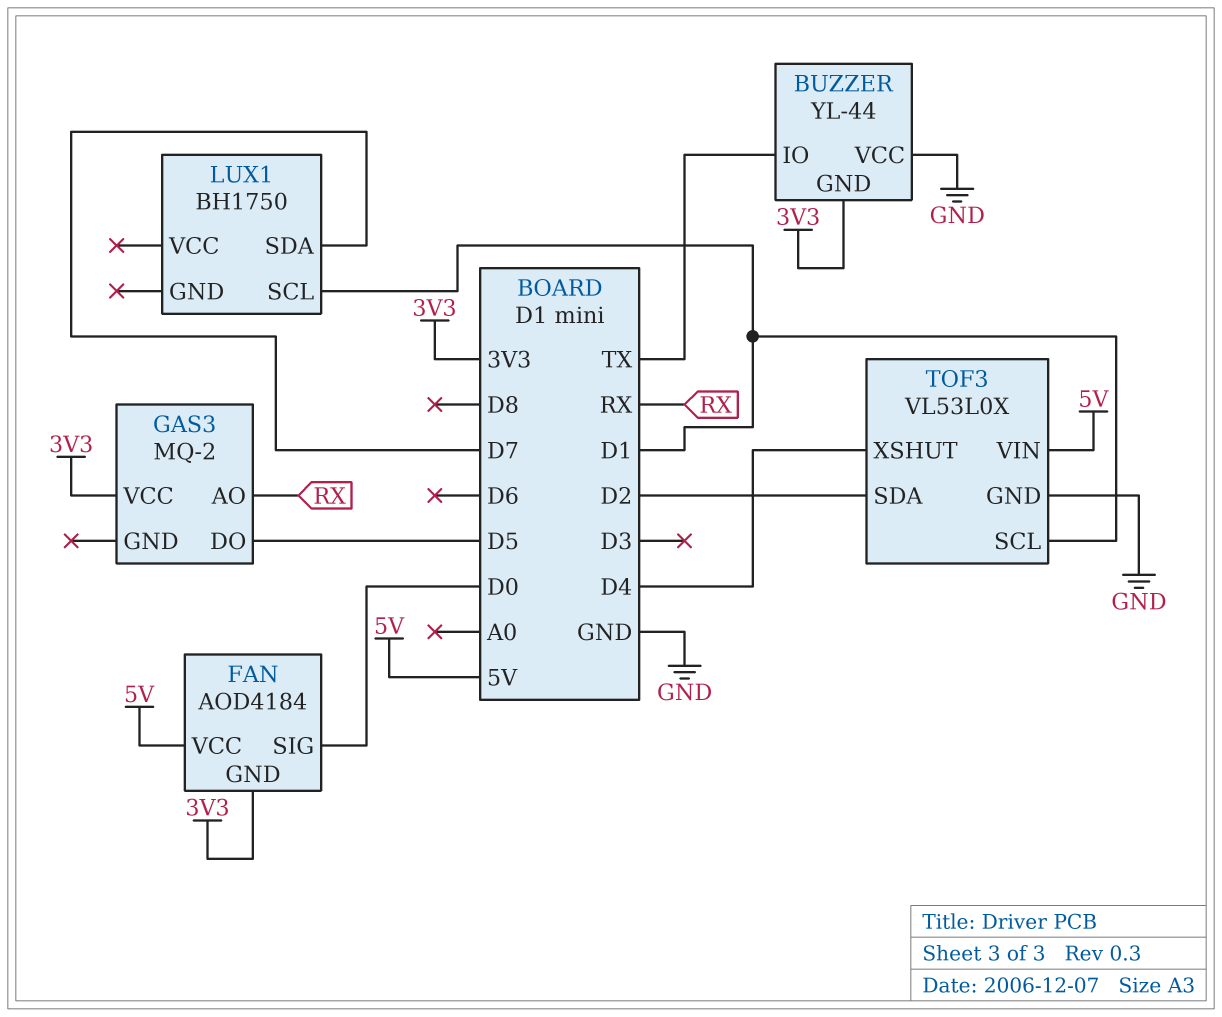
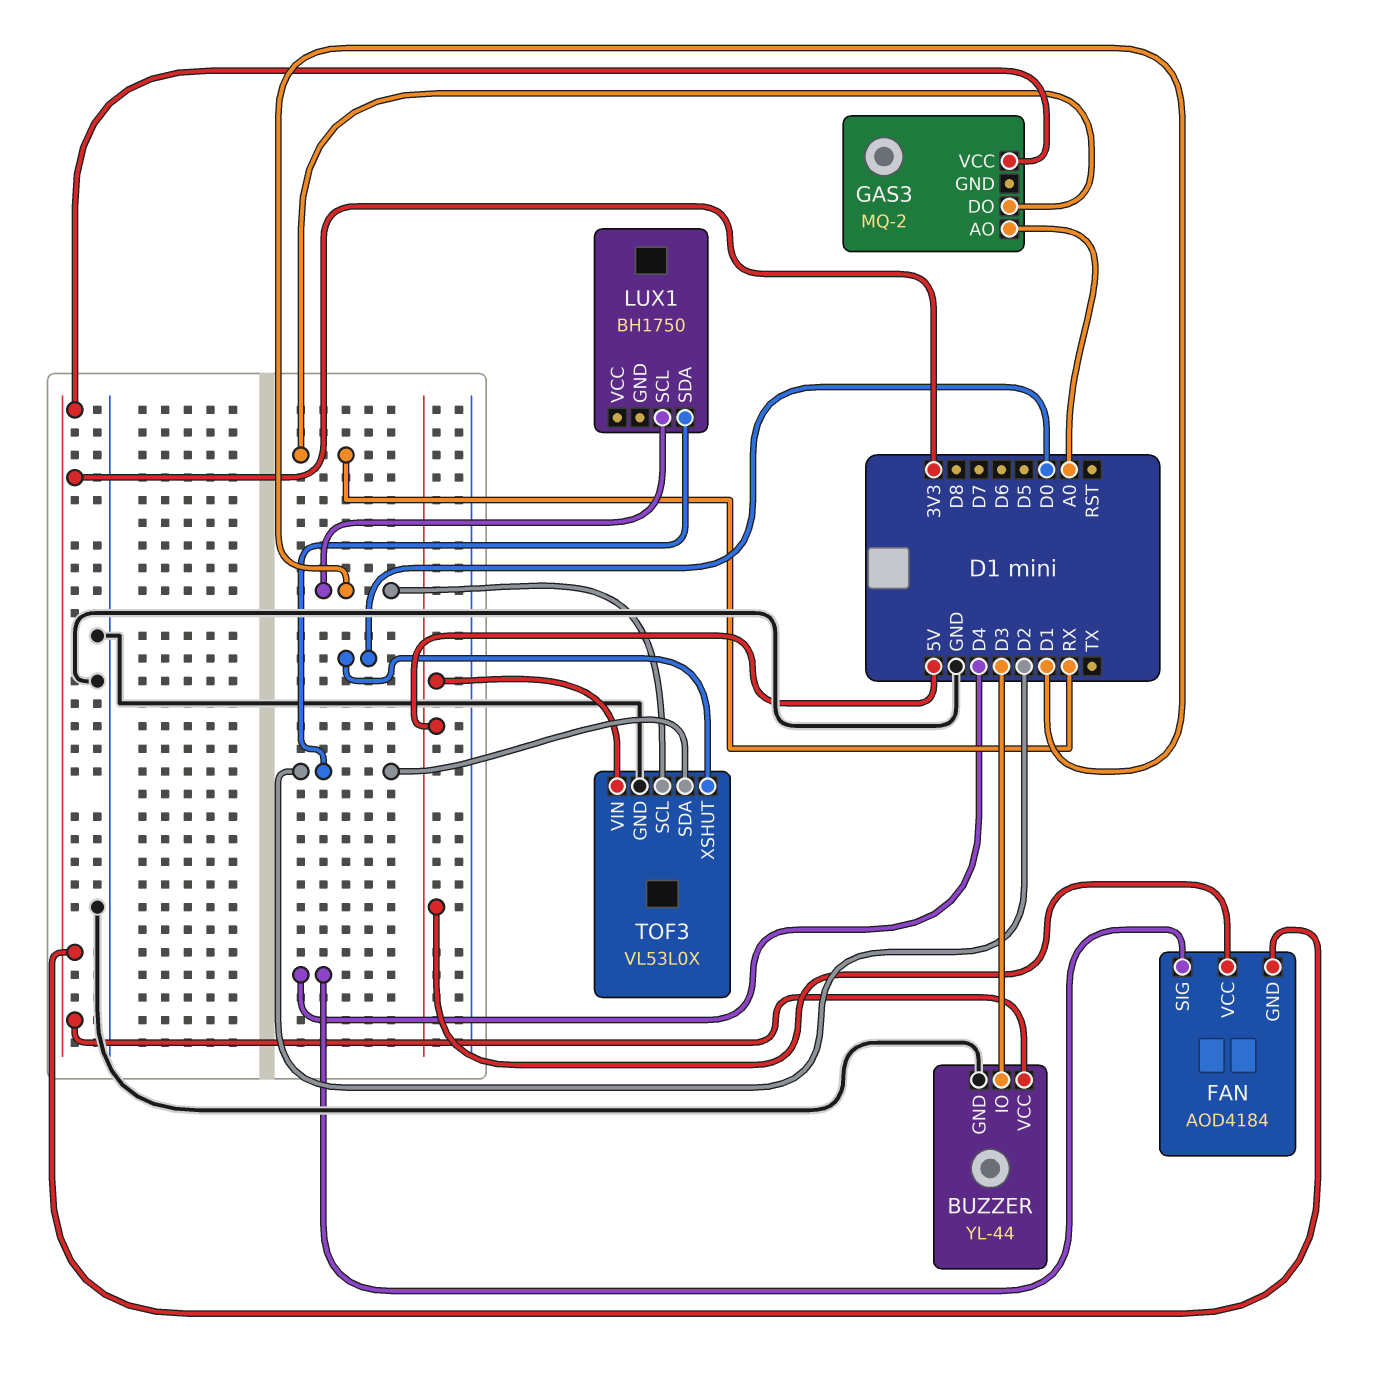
BUZZER pin GND: 3V3 -> GND
BUZZER pin IO: TX -> D3
BUZZER pin VCC: GND -> 3V3
FAN pin SIG: D0 -> D4
GAS3 pin AO: RX -> A0
GAS3 pin DO: D5 -> RX
LUX1 pin SDA: D7 -> D2
TOF3 pin XSHUT: D4 -> D0

